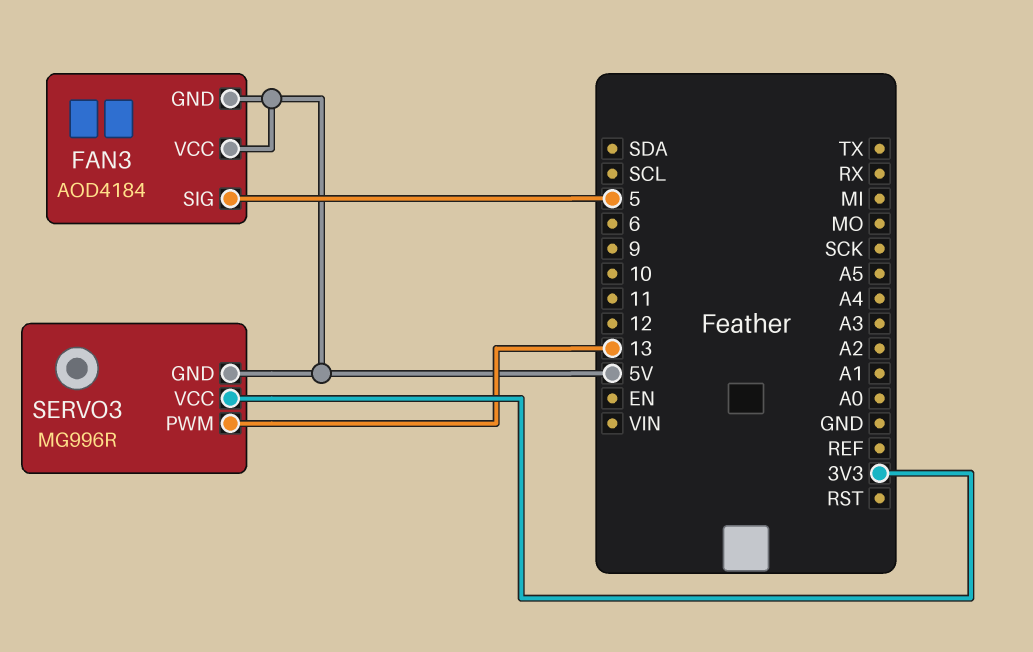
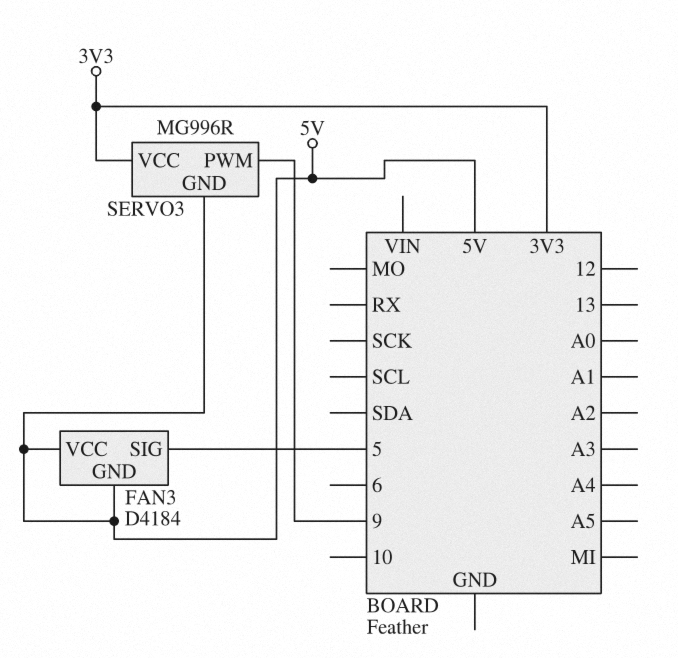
FAN3: AOD4184 -> D4184
SERVO3 pin PWM: 13 -> 9

